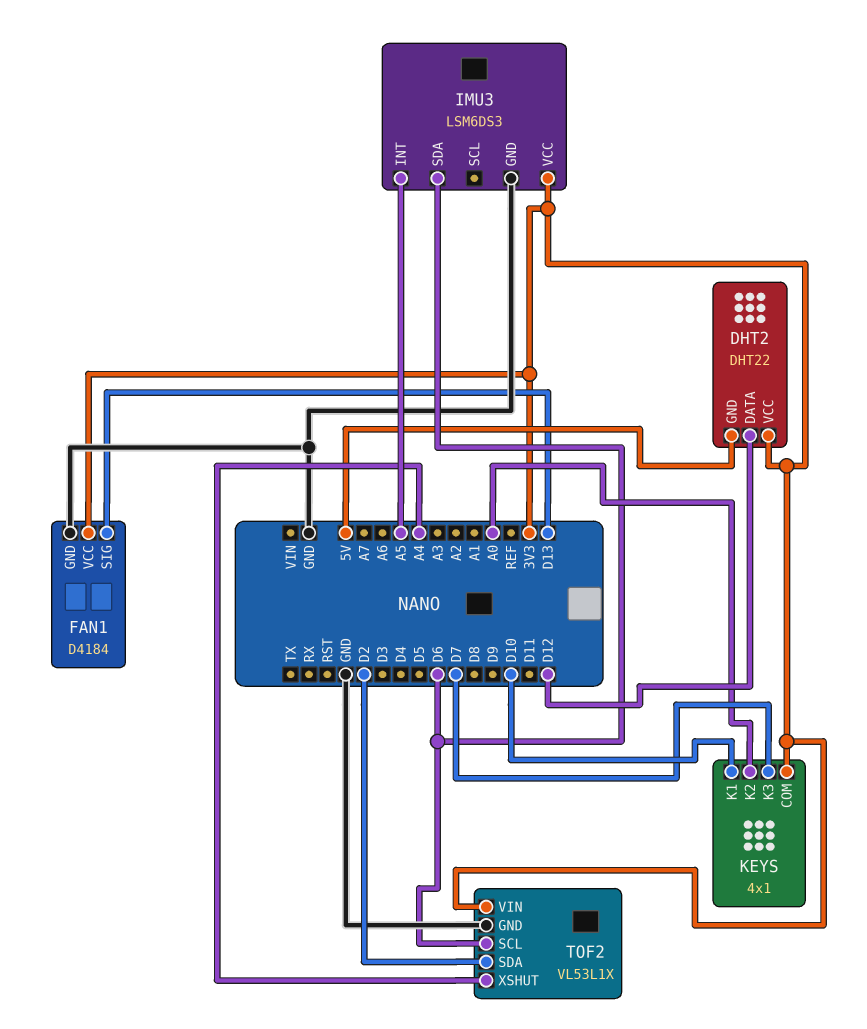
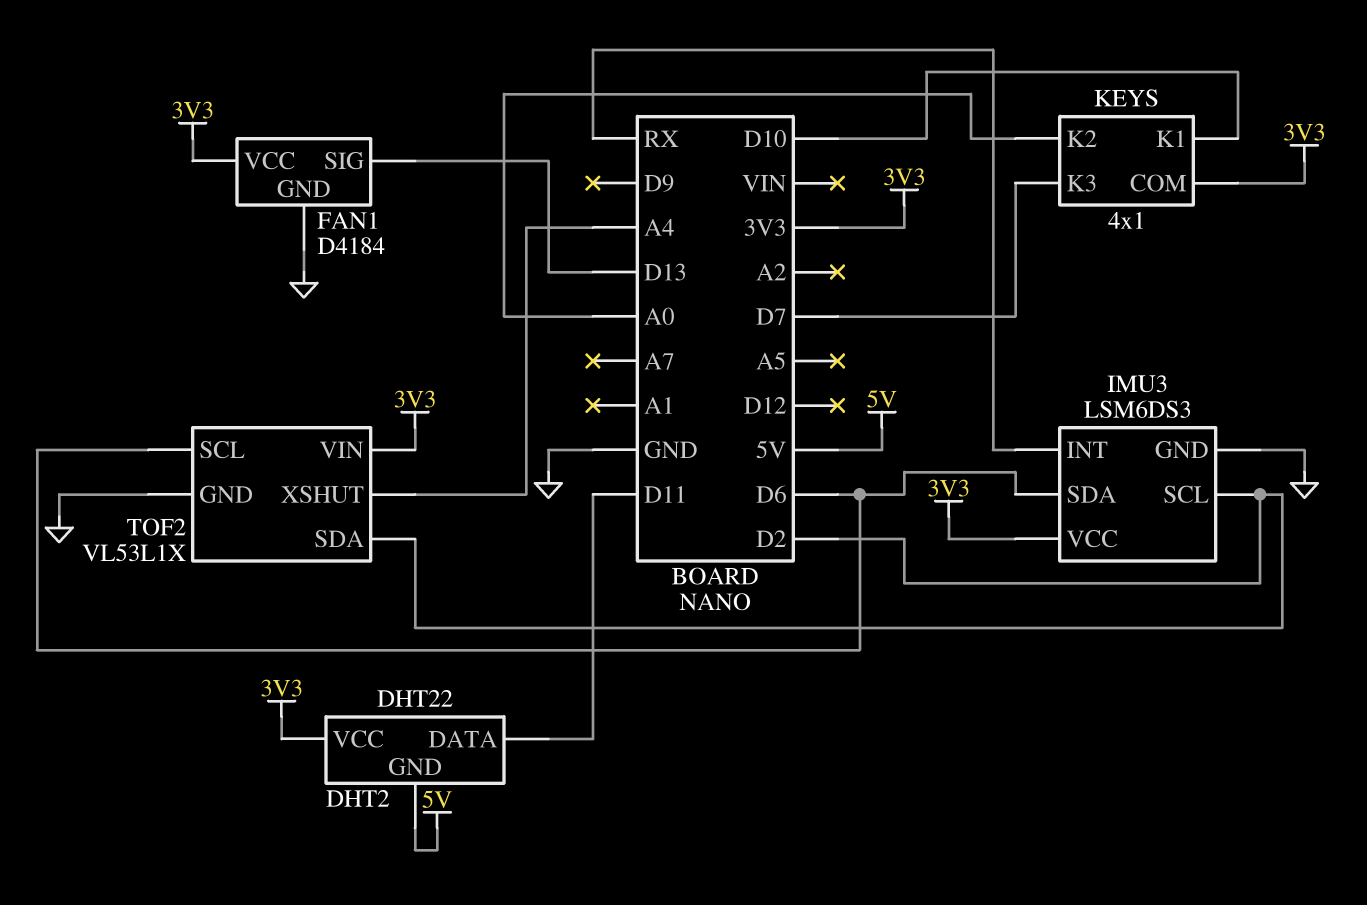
DHT2 pin DATA: D12 -> D11
IMU3 pin INT: A5 -> RX
IMU3 pin SCL: none -> D2

